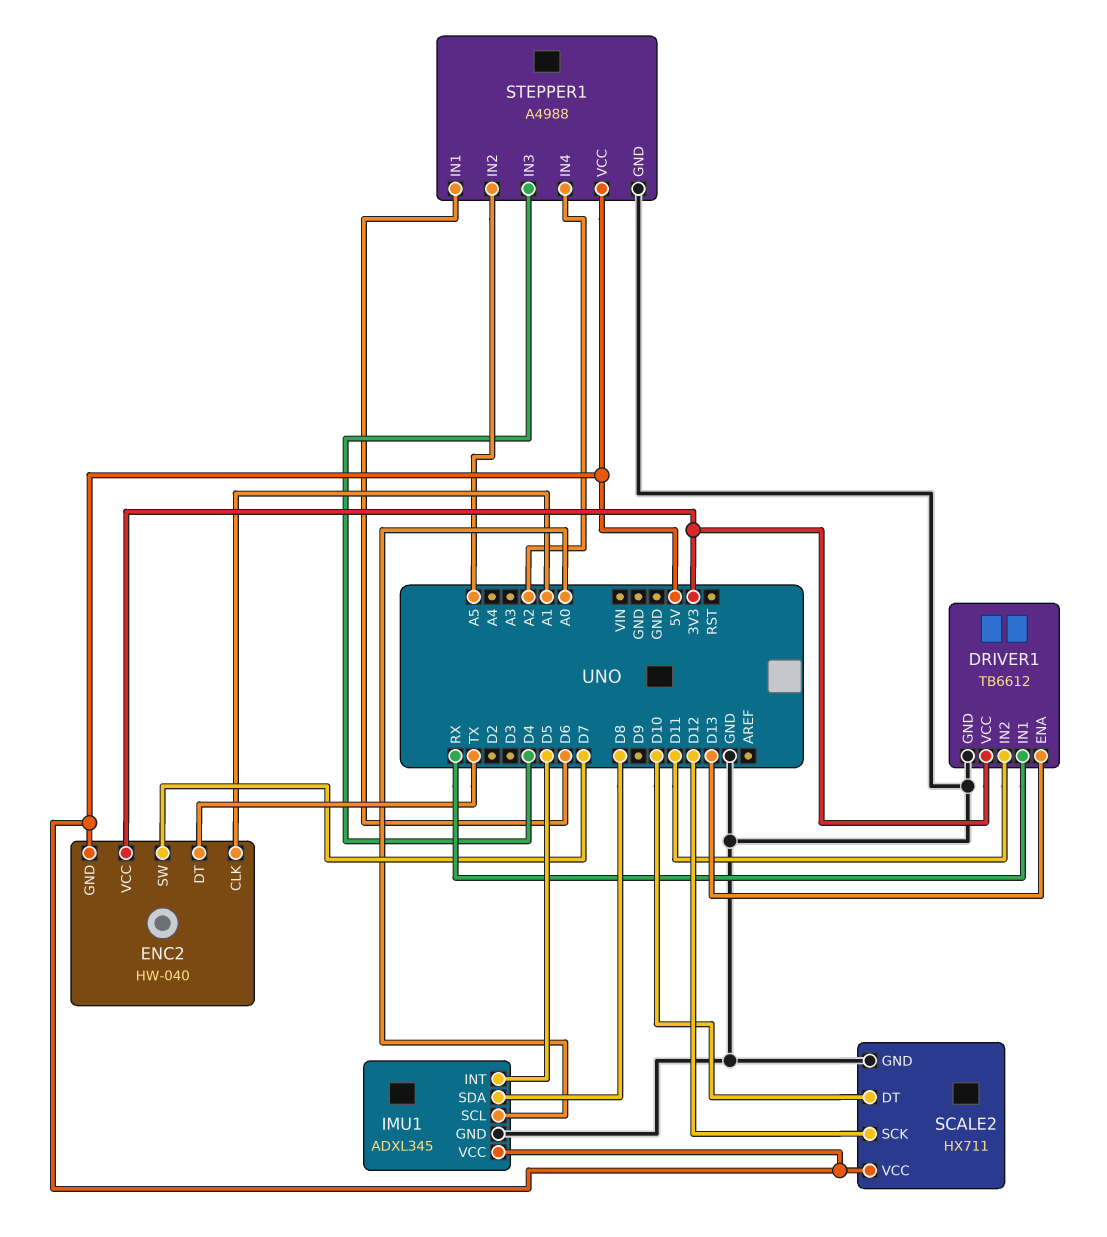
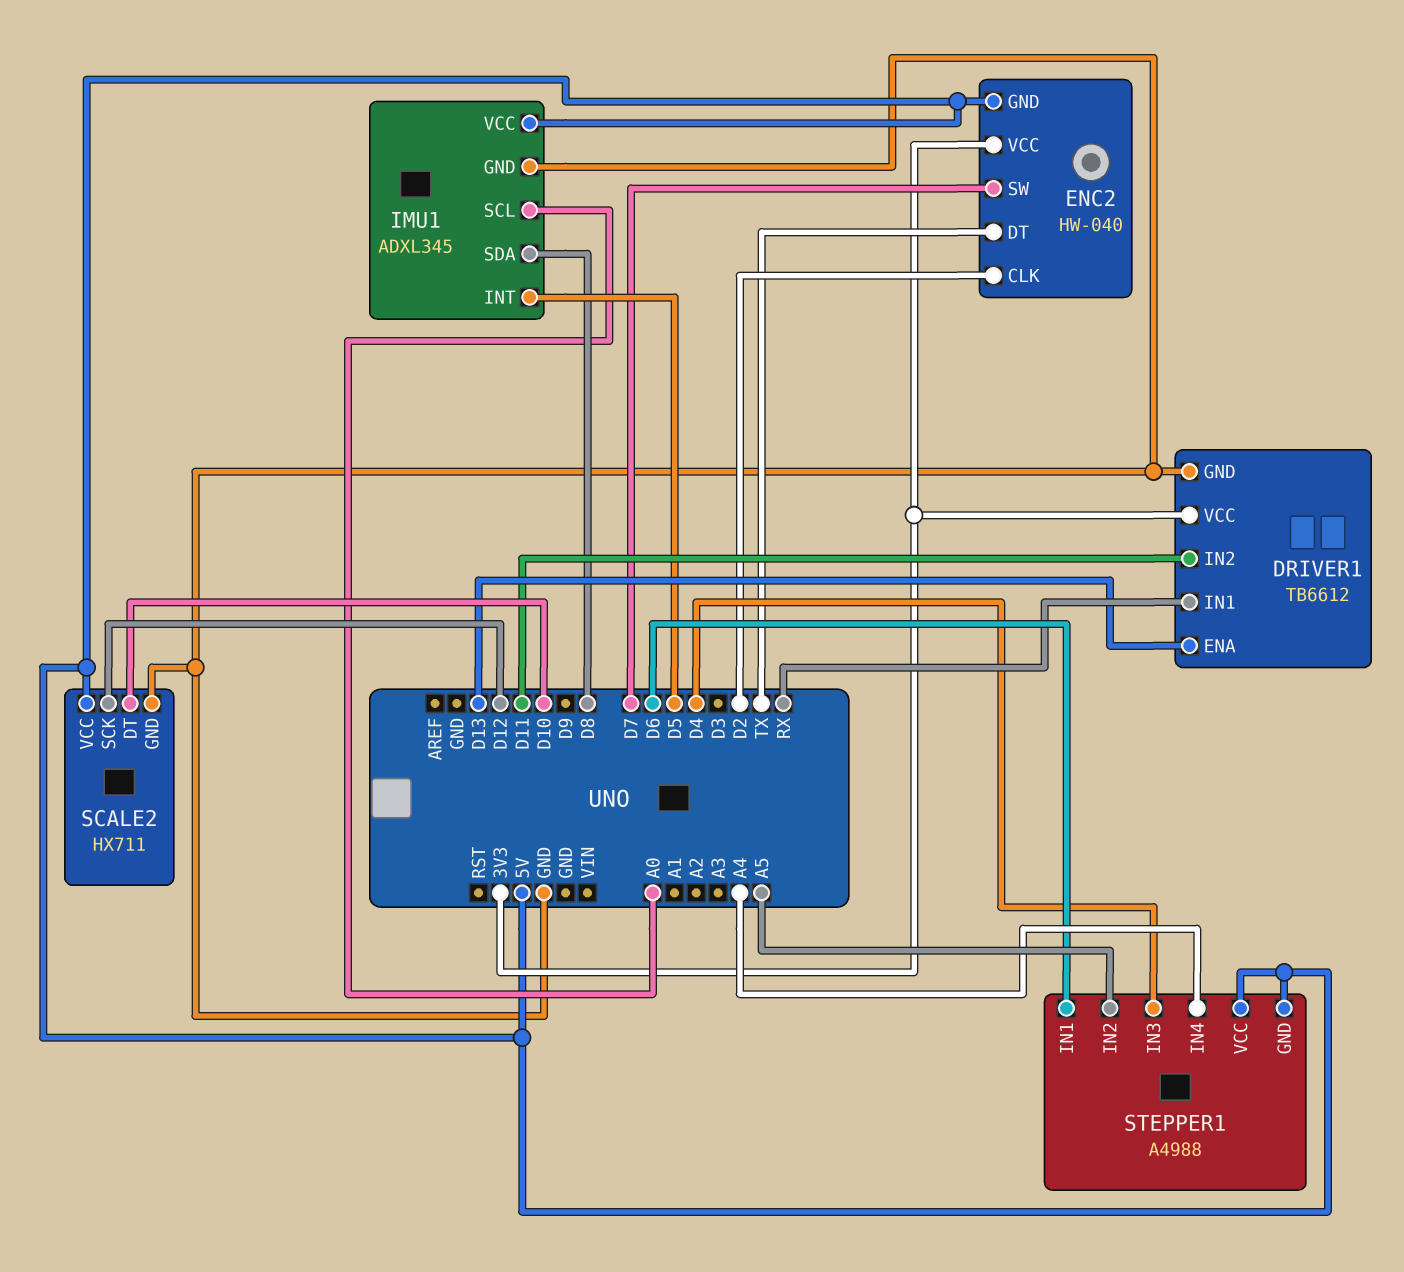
ENC2 pin CLK: A1 -> D2
STEPPER1 pin GND: GND -> 5V
STEPPER1 pin IN4: A2 -> A4

